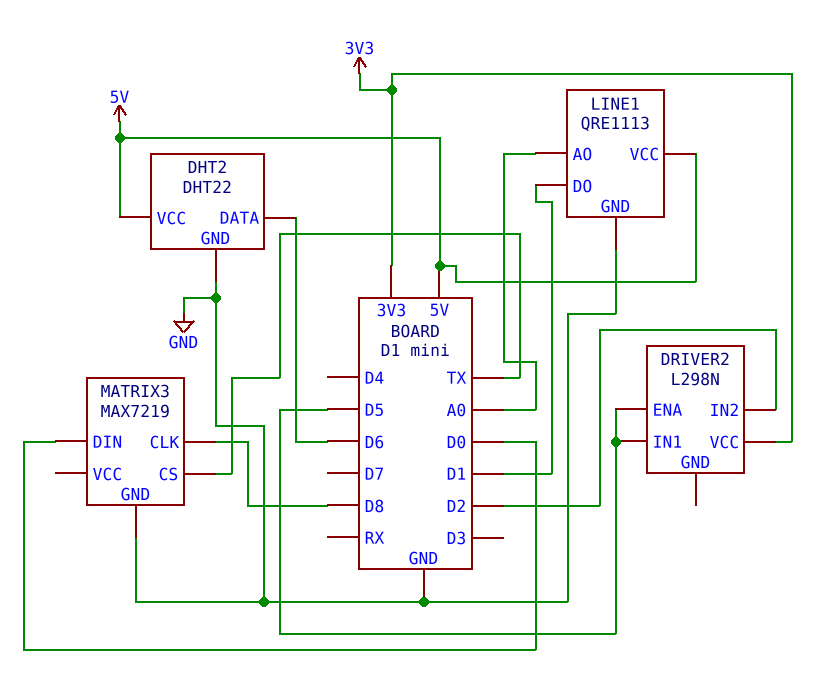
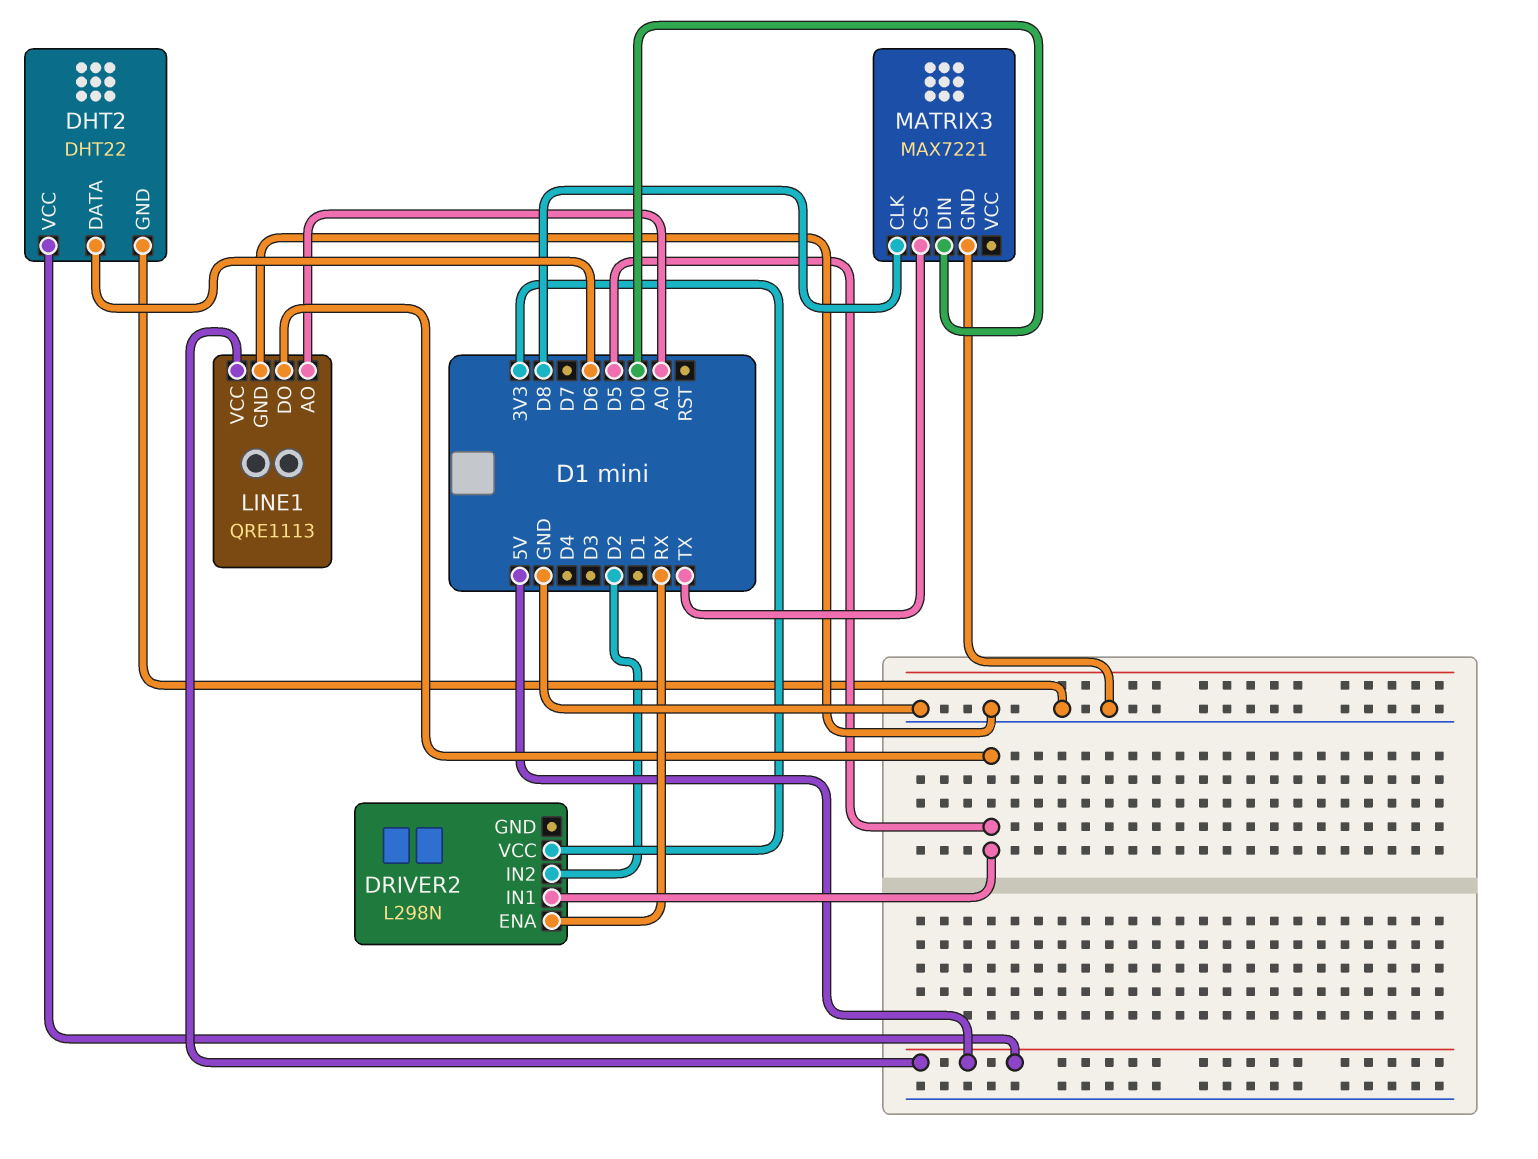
DRIVER2 pin ENA: D5 -> RX
LINE1 pin DO: D1 -> D5
MATRIX3: MAX7219 -> MAX7221

